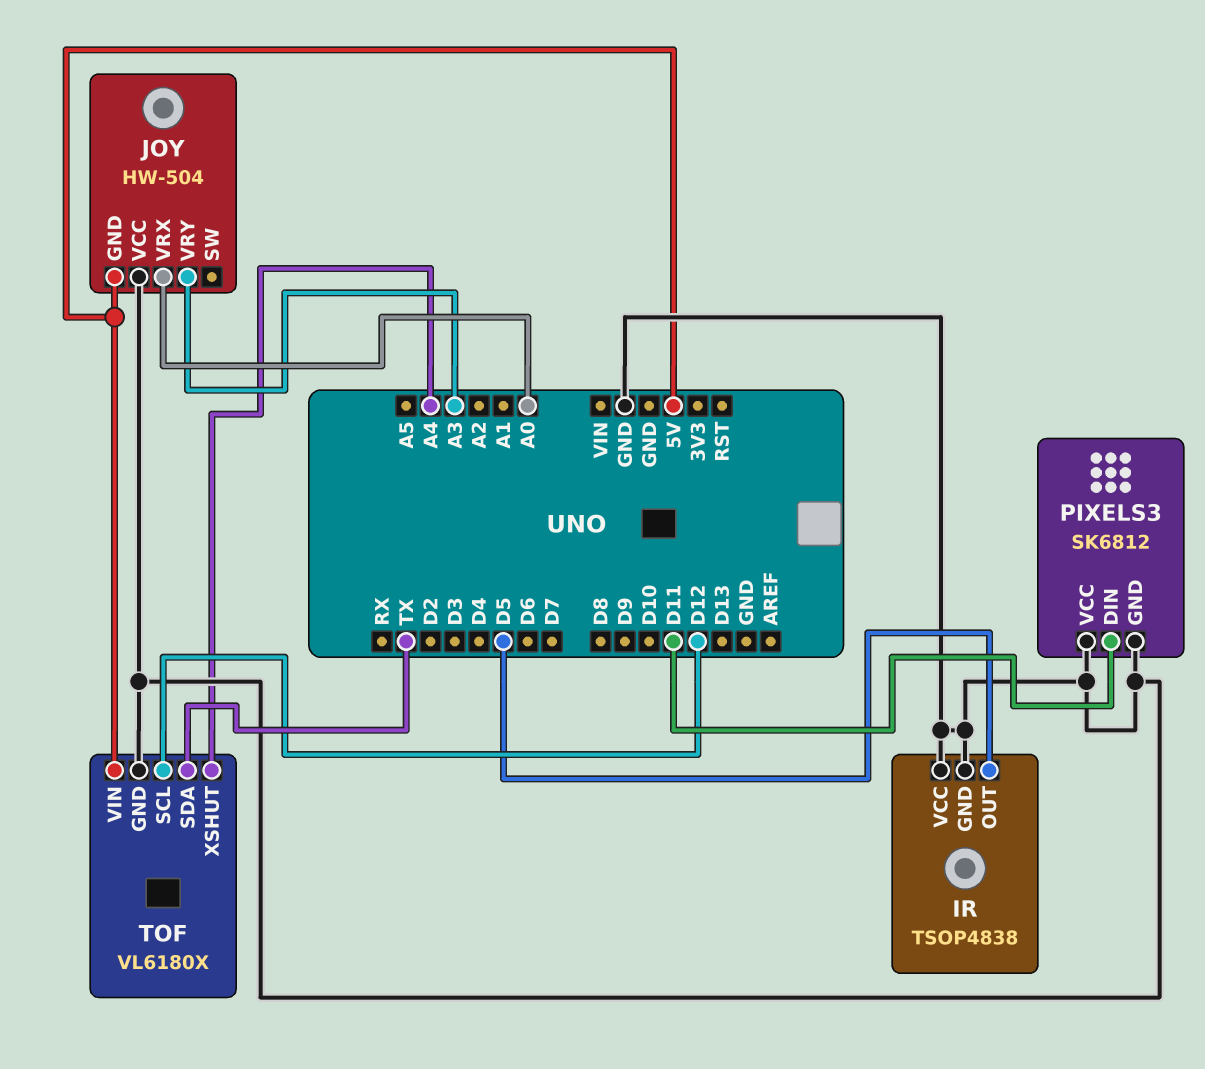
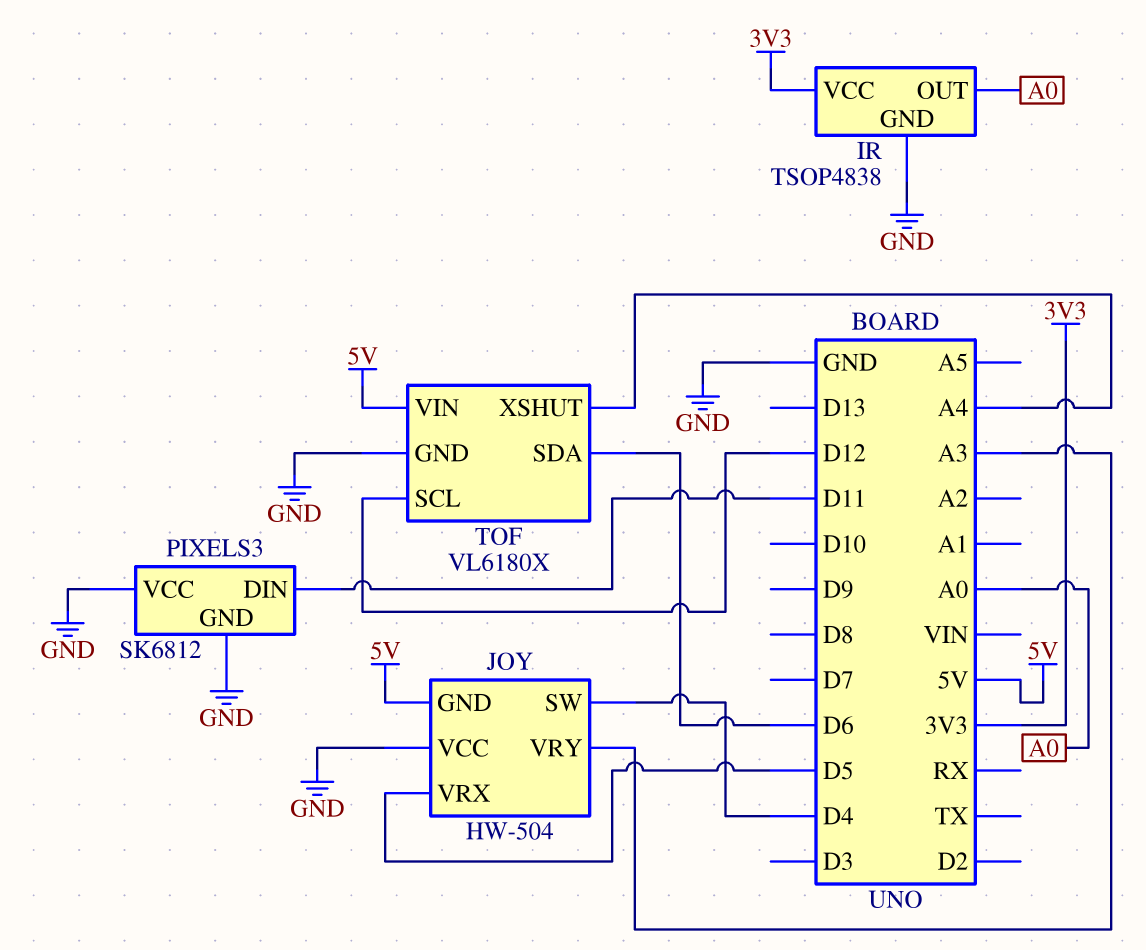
IR pin OUT: D5 -> A0
IR pin VCC: GND -> 3V3
JOY pin SW: none -> D4
JOY pin VRX: A0 -> D5
TOF pin SDA: TX -> D6

